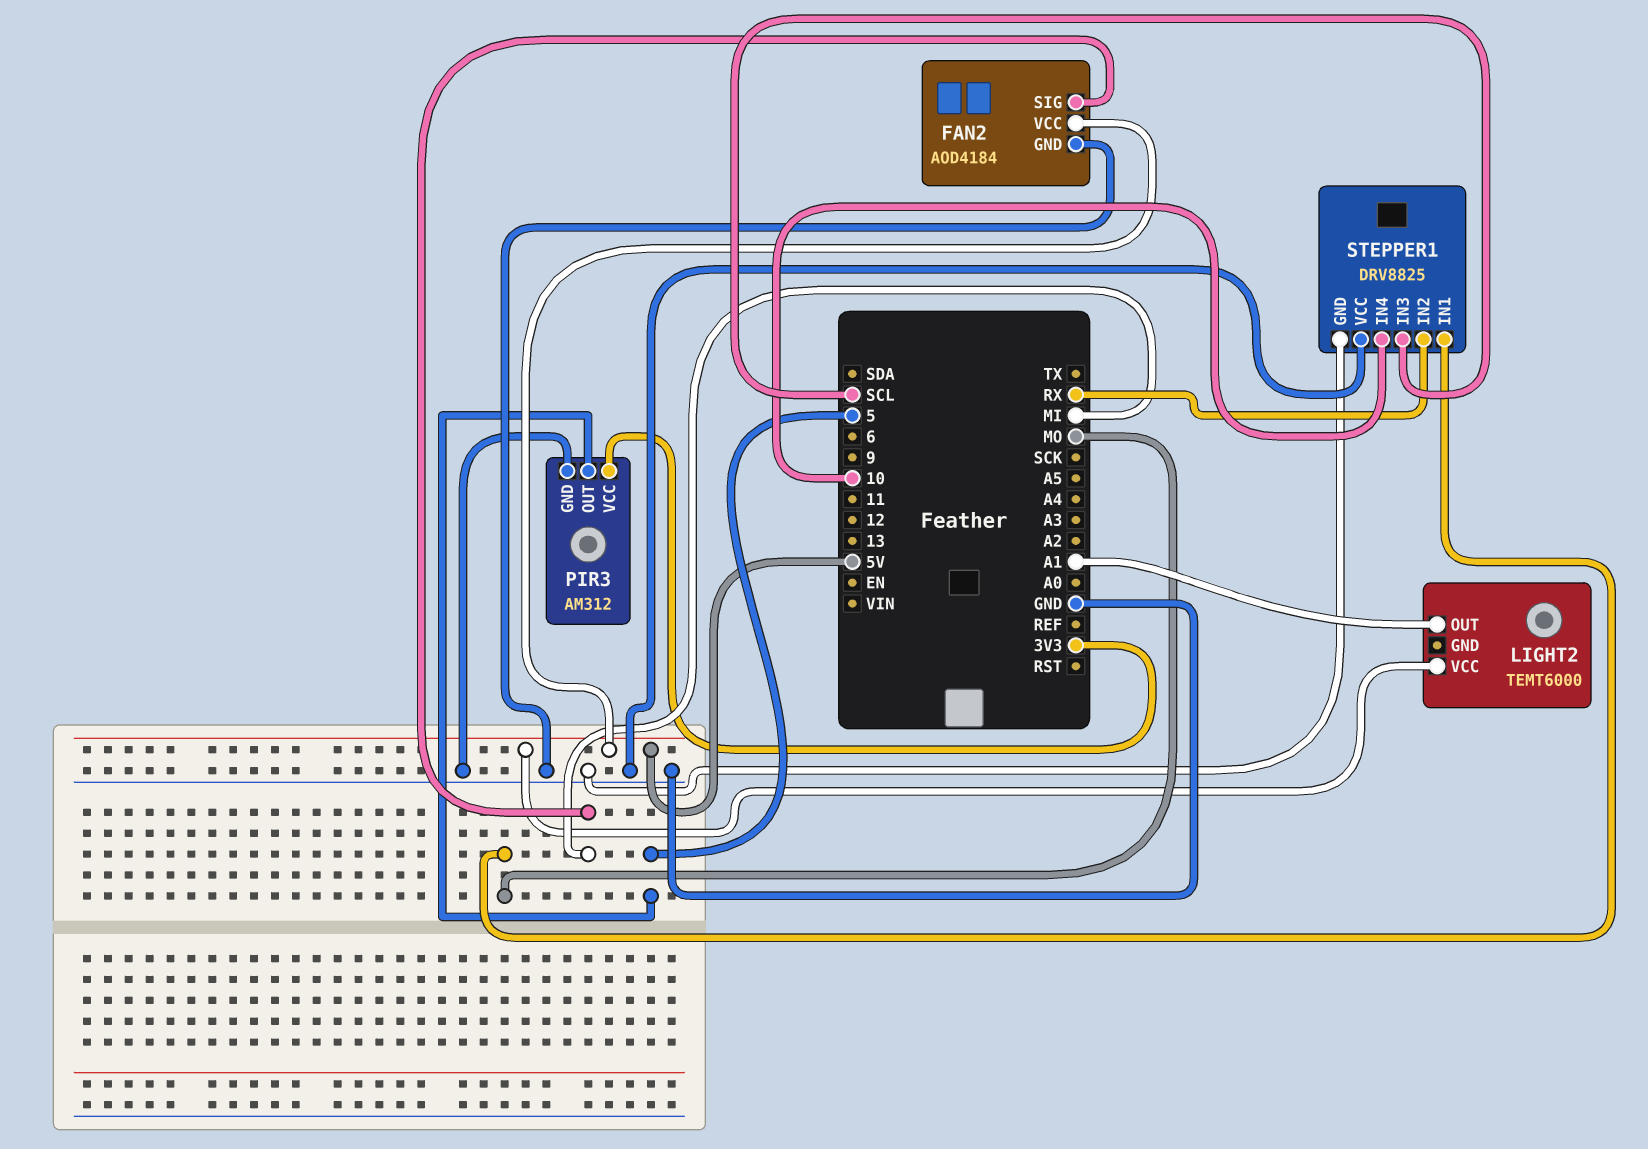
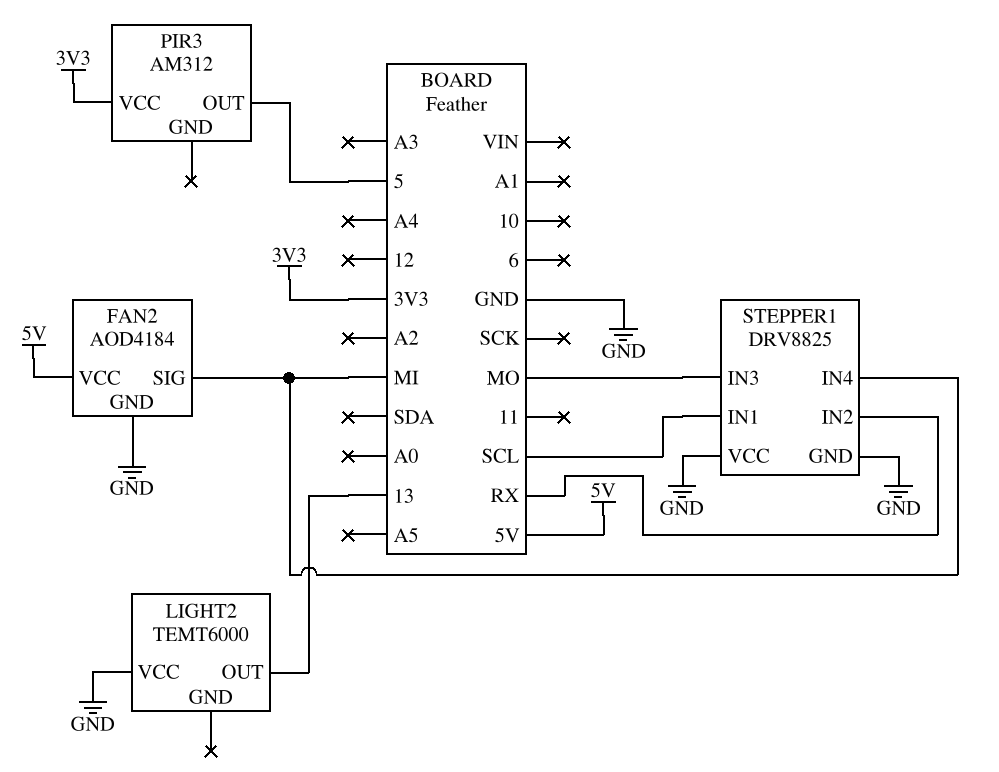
LIGHT2 pin OUT: A1 -> 13
LIGHT2 pin VCC: 5V -> GND
PIR3 pin GND: GND -> none
STEPPER1 pin IN1: MO -> SCL
STEPPER1 pin IN3: SCL -> MO
STEPPER1 pin IN4: 10 -> MI

